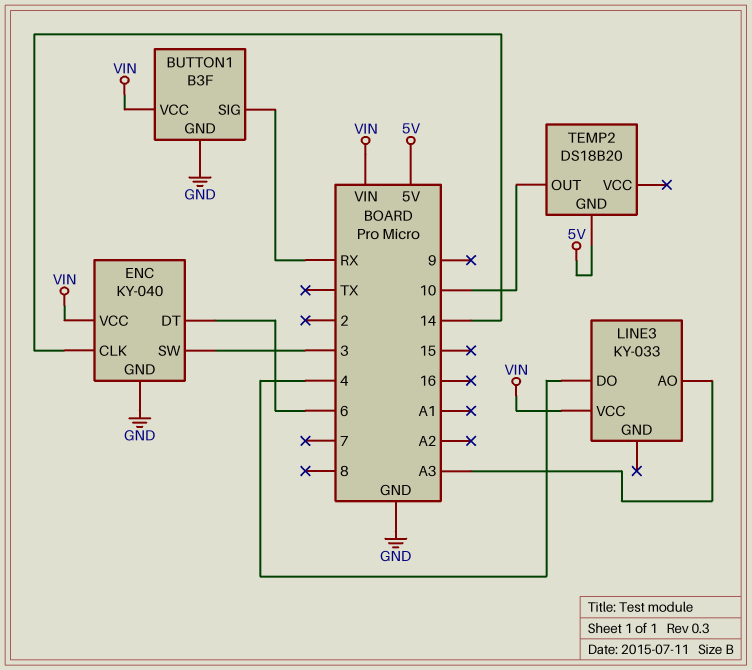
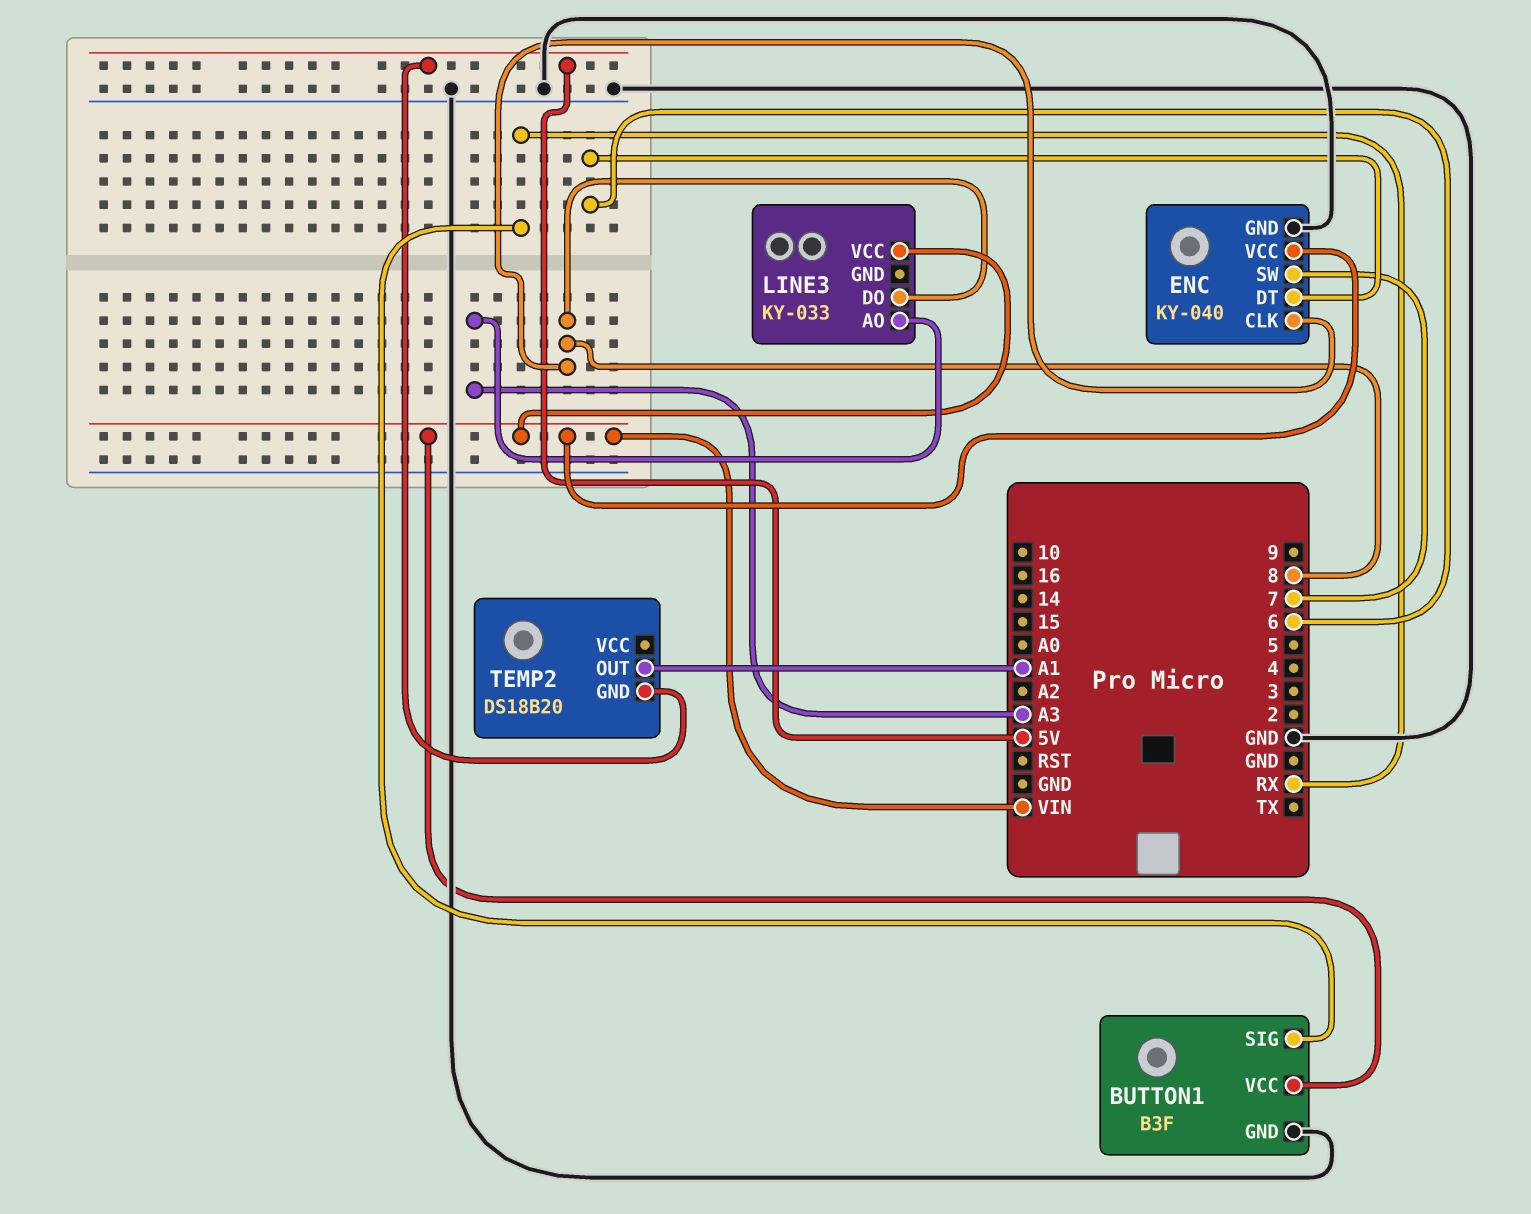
ENC pin CLK: 14 -> 8
ENC pin SW: 3 -> 7
LINE3 pin DO: 4 -> 8
TEMP2 pin OUT: 10 -> A1

